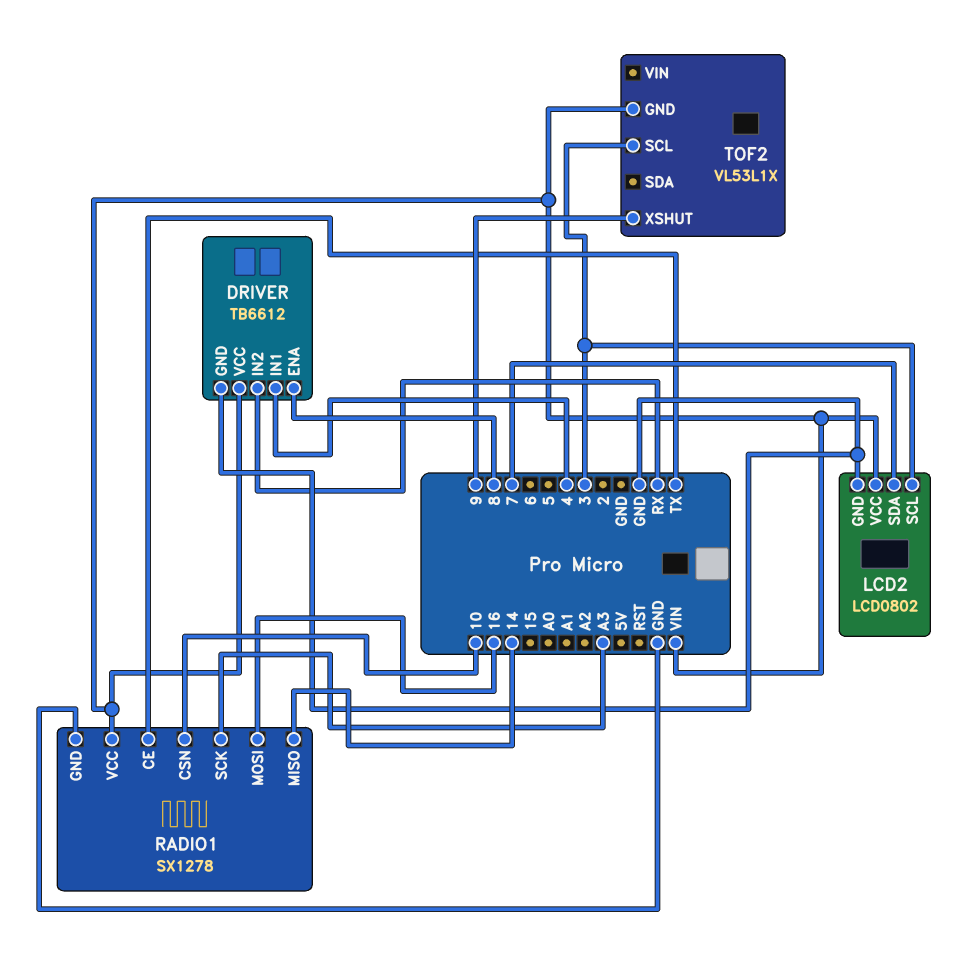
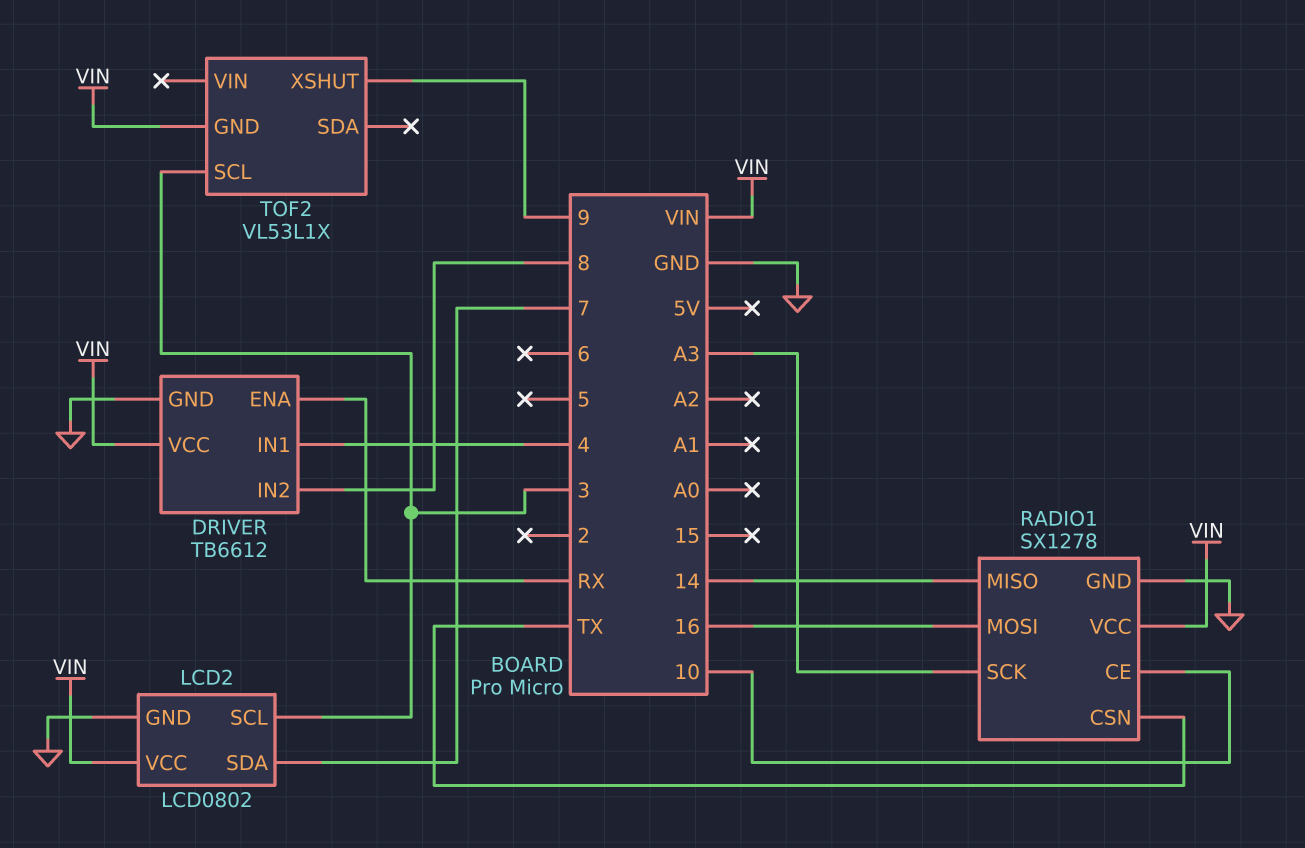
DRIVER pin ENA: 8 -> RX
DRIVER pin IN2: RX -> 8
RADIO1 pin CE: TX -> 10
RADIO1 pin CSN: 10 -> TX

